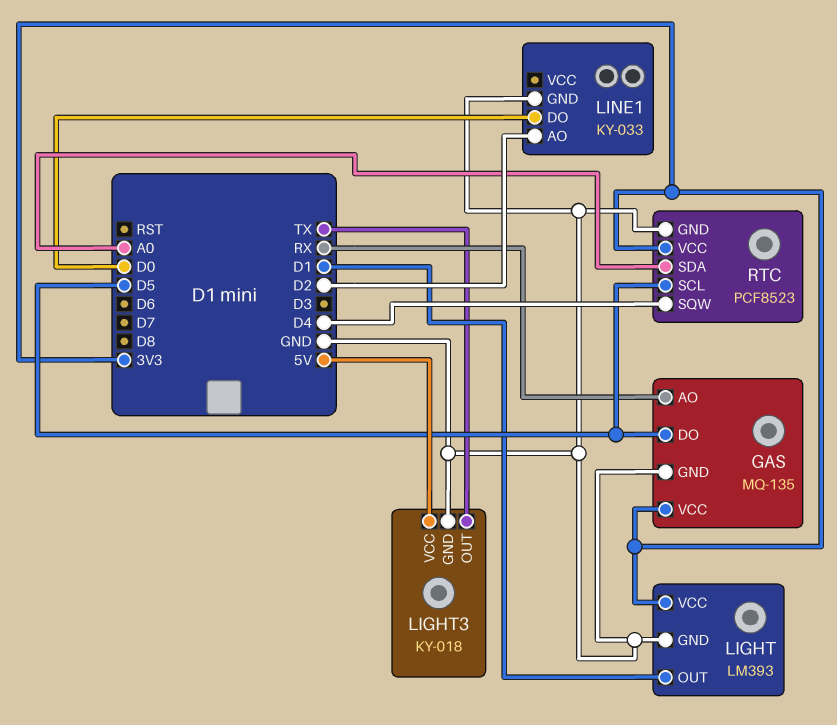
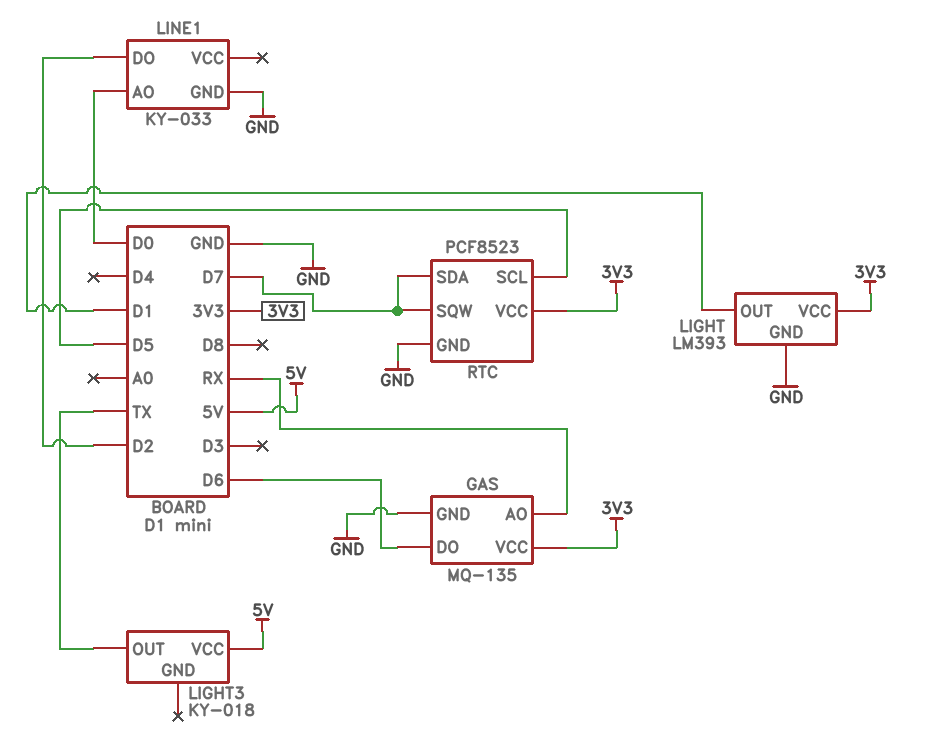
GAS pin DO: D5 -> D6
LIGHT3 pin GND: GND -> none
LINE1 pin AO: D2 -> D0
LINE1 pin DO: D0 -> D2
RTC pin SDA: A0 -> D7
RTC pin SQW: D4 -> D7

